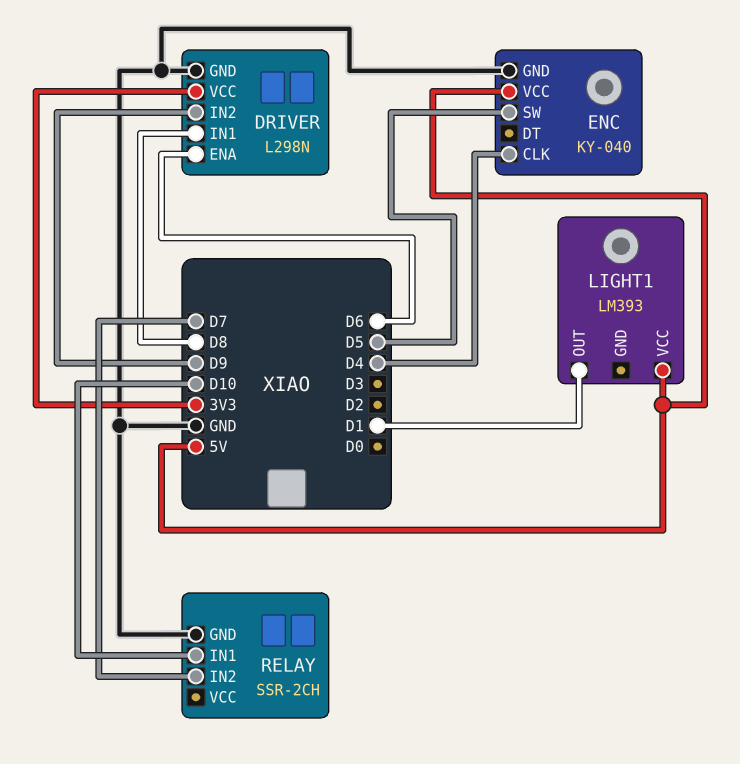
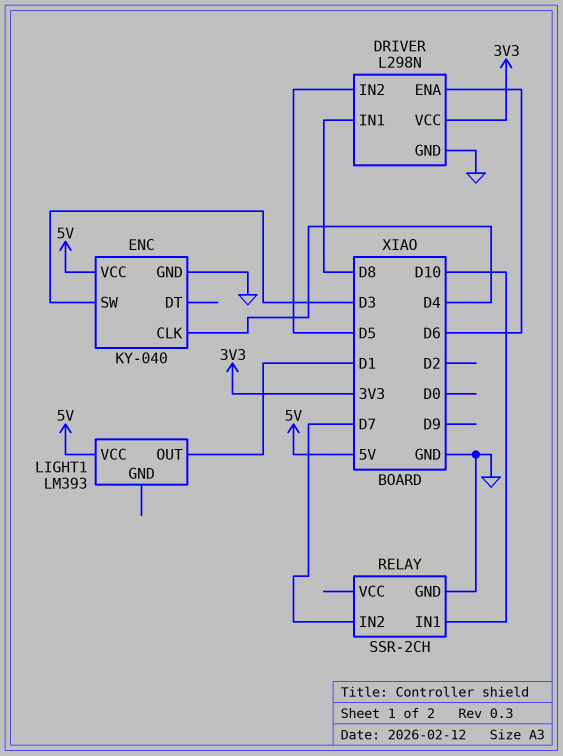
DRIVER pin IN2: D9 -> D5
ENC pin SW: D5 -> D3

